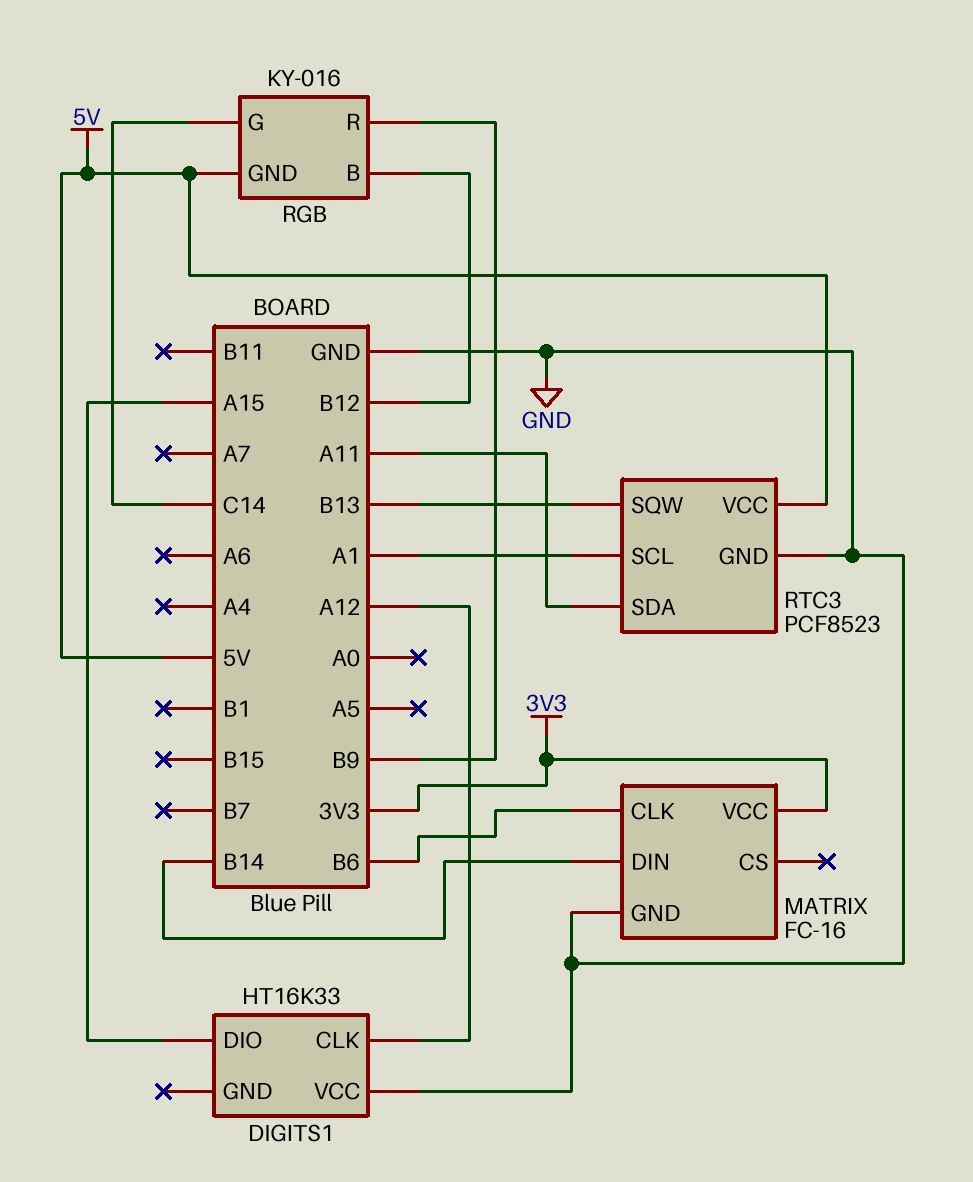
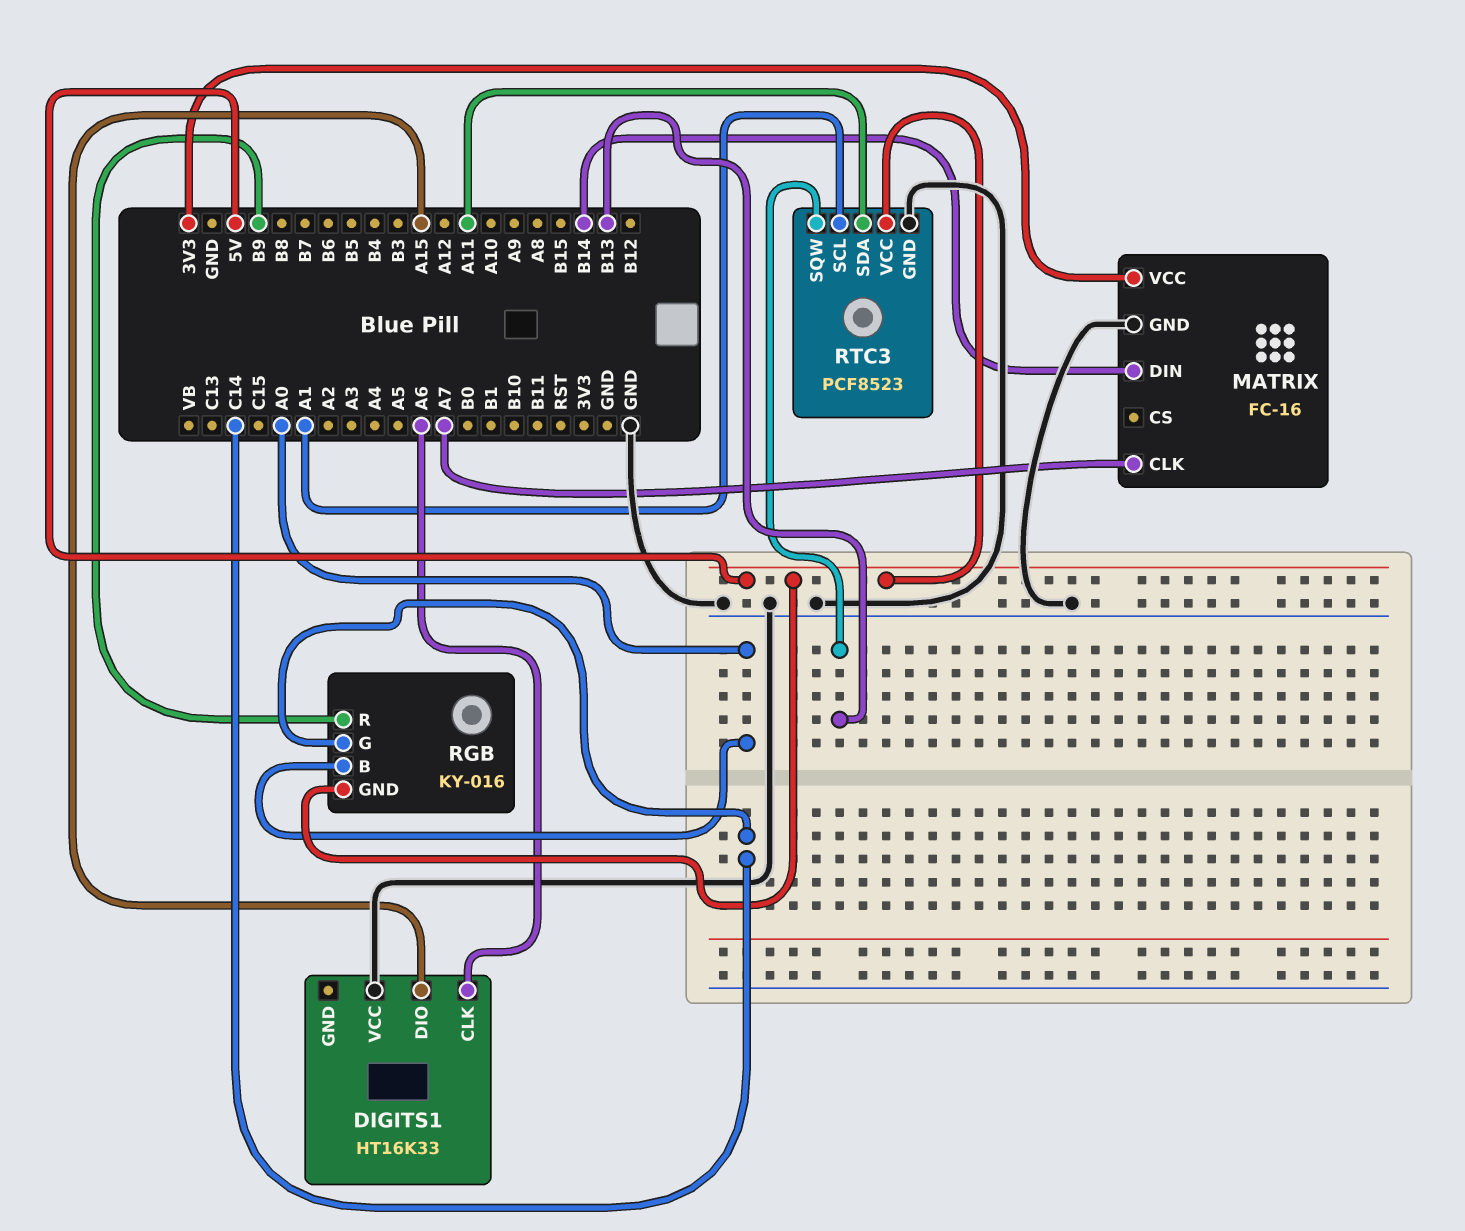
DIGITS1 pin CLK: A12 -> A6
MATRIX pin CLK: B6 -> A7
RGB pin B: B12 -> A0

